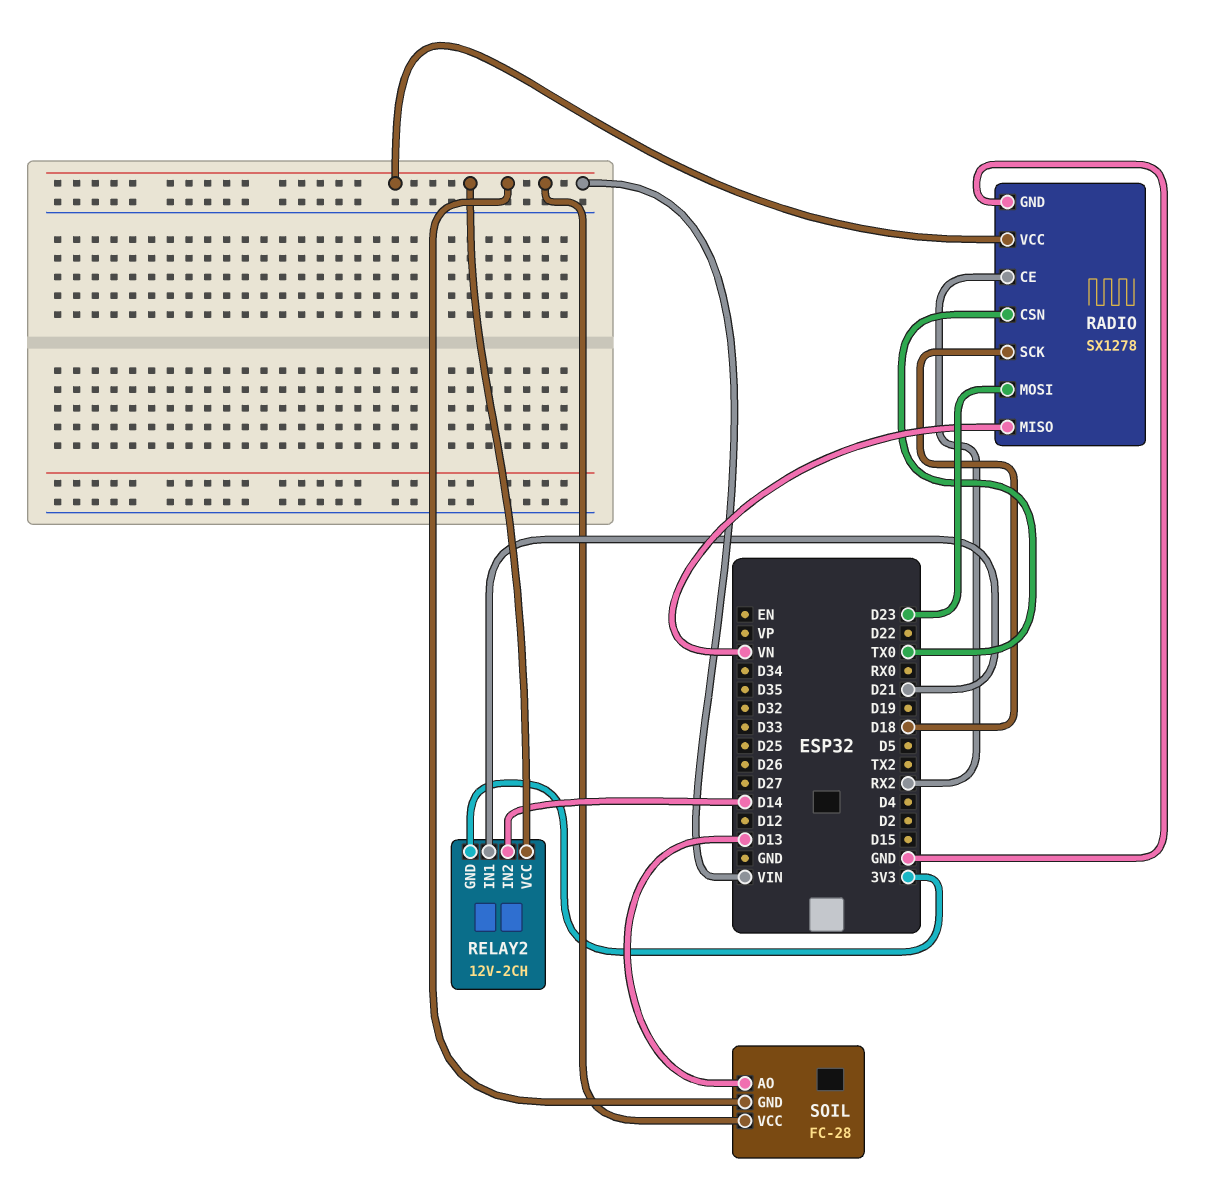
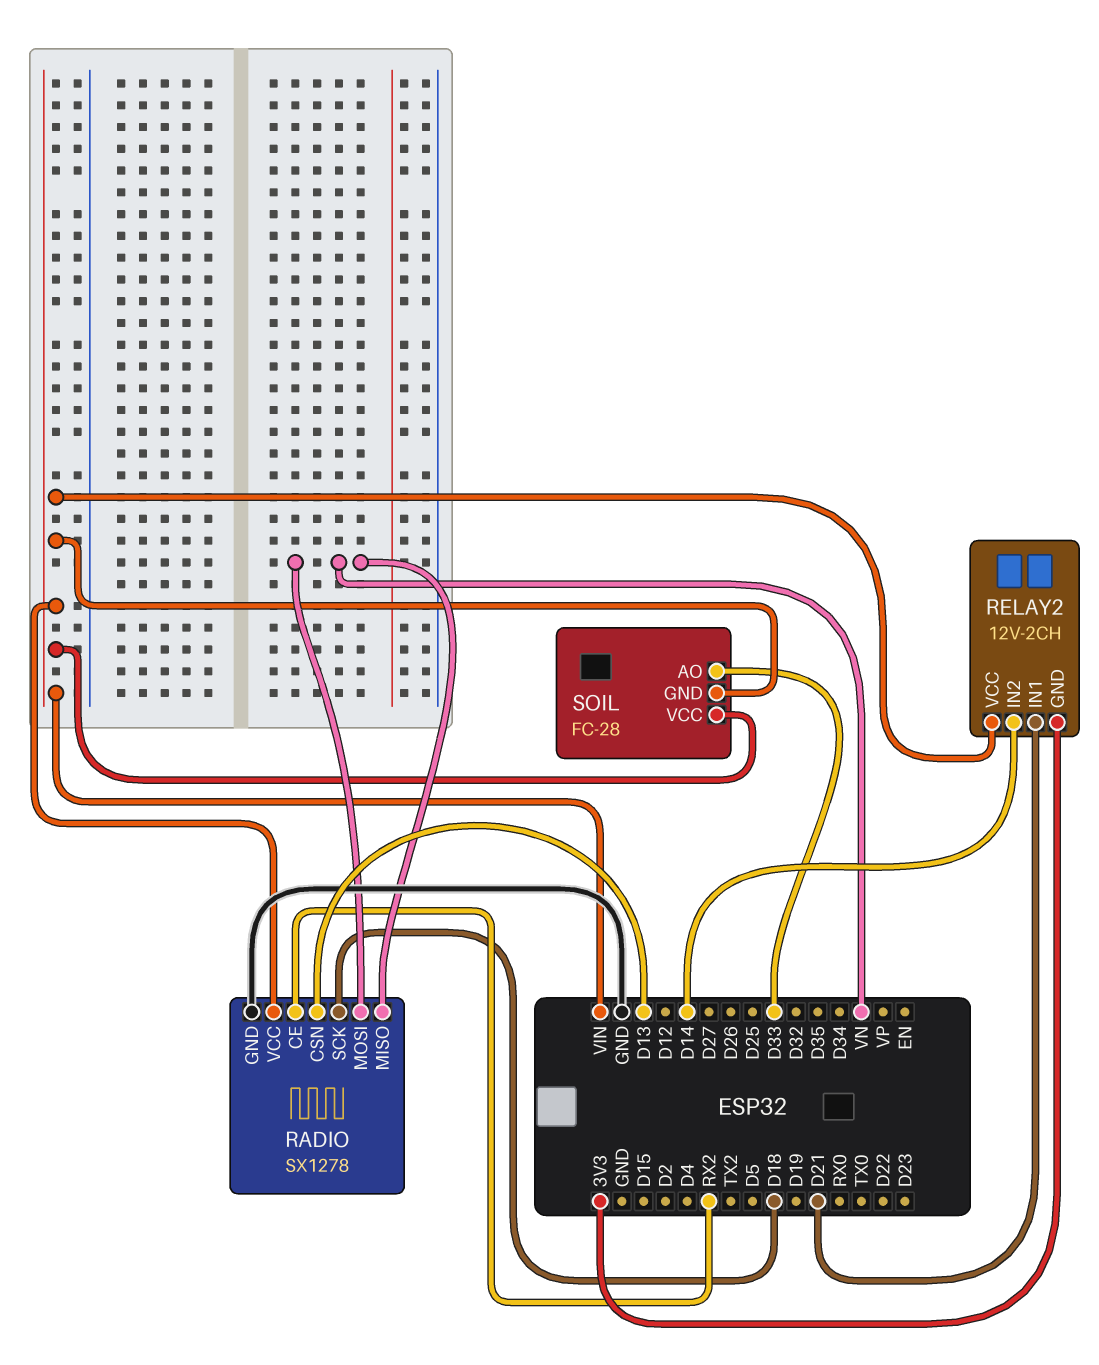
RADIO pin CSN: TX0 -> D13
RADIO pin MOSI: D23 -> VN
SOIL pin AO: D13 -> D33

